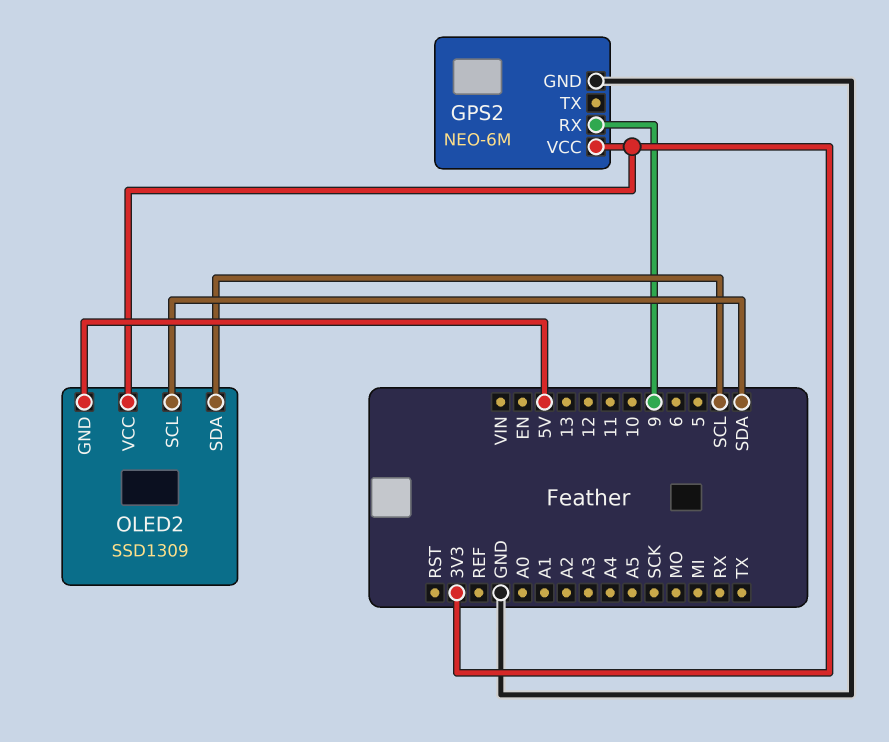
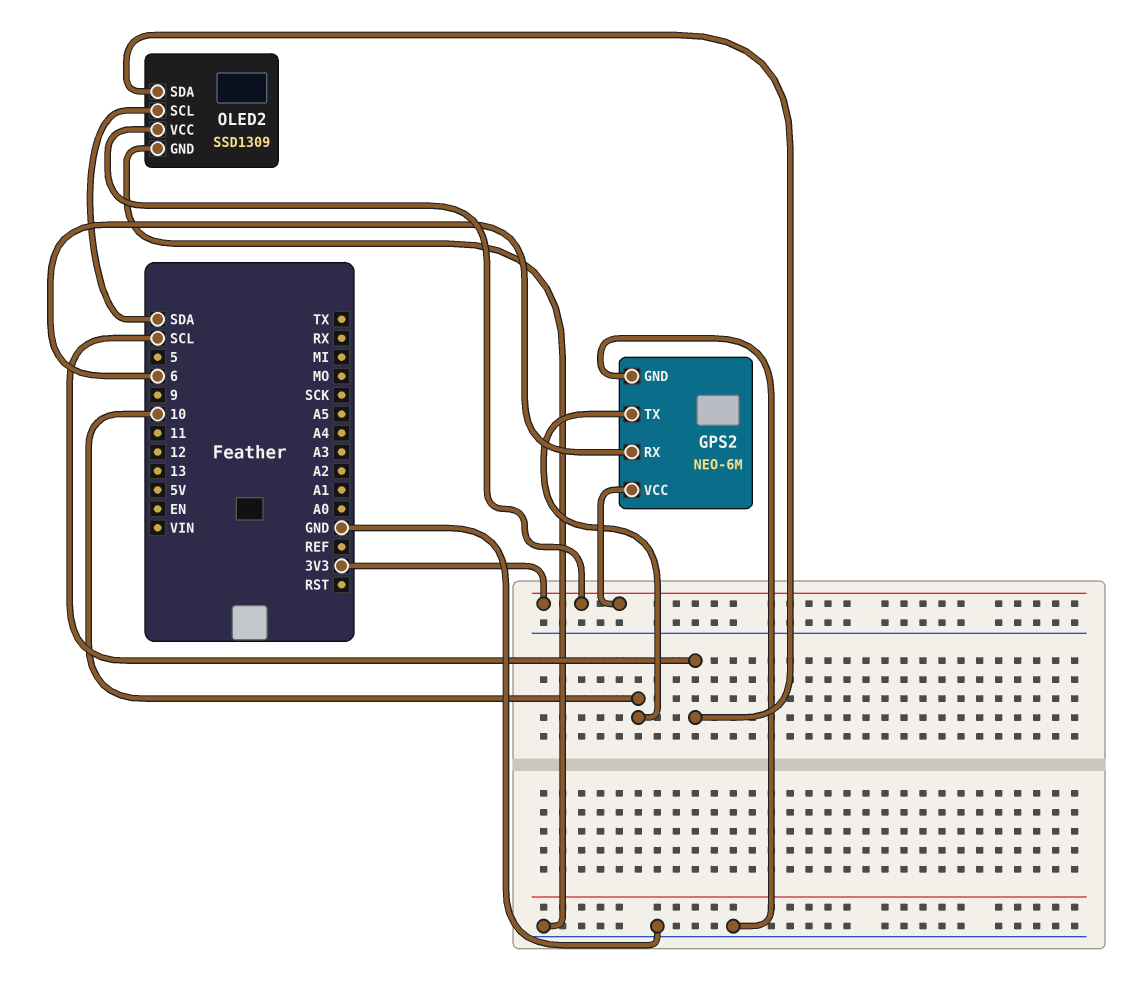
GPS2 pin RX: 9 -> 6
GPS2 pin TX: none -> 10
OLED2 pin GND: 5V -> GND

